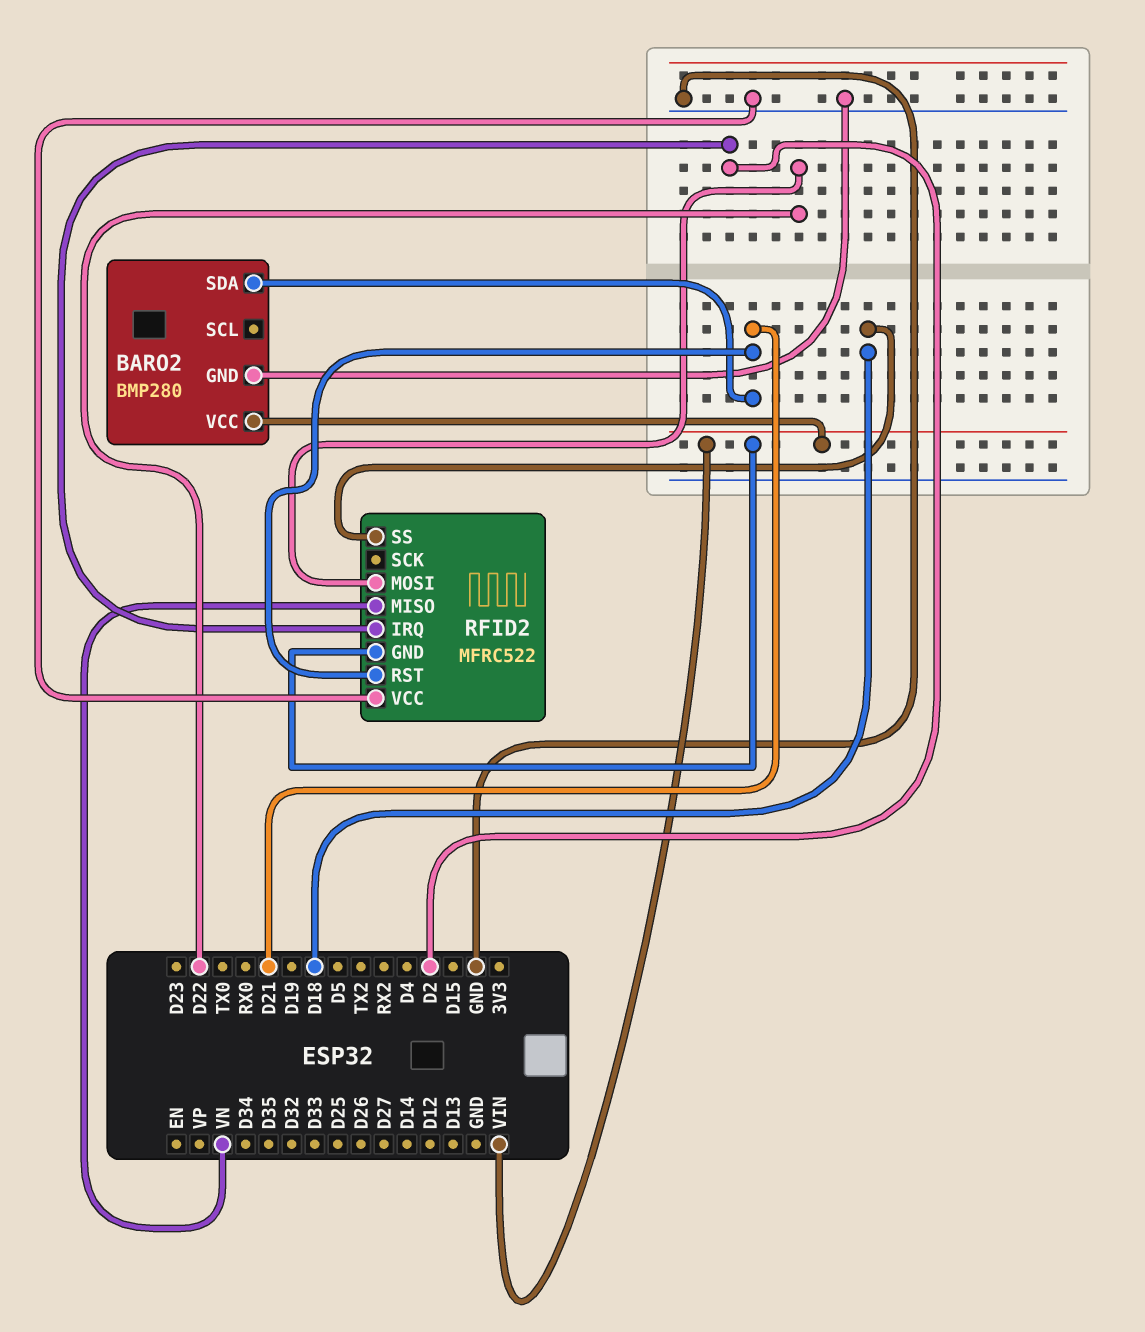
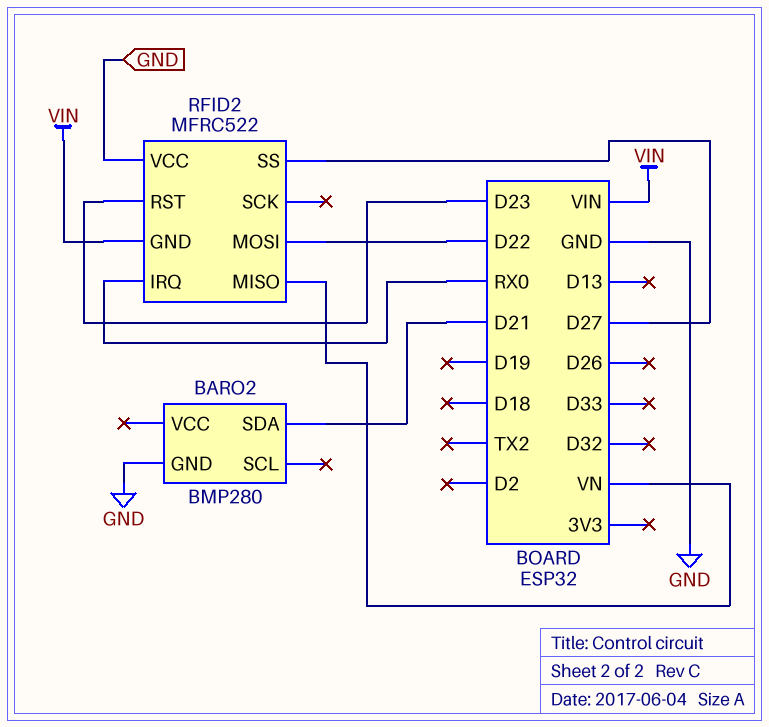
BARO2 pin VCC: VIN -> none
RFID2 pin IRQ: D2 -> RX0
RFID2 pin RST: D21 -> D23
RFID2 pin SS: D18 -> D27

